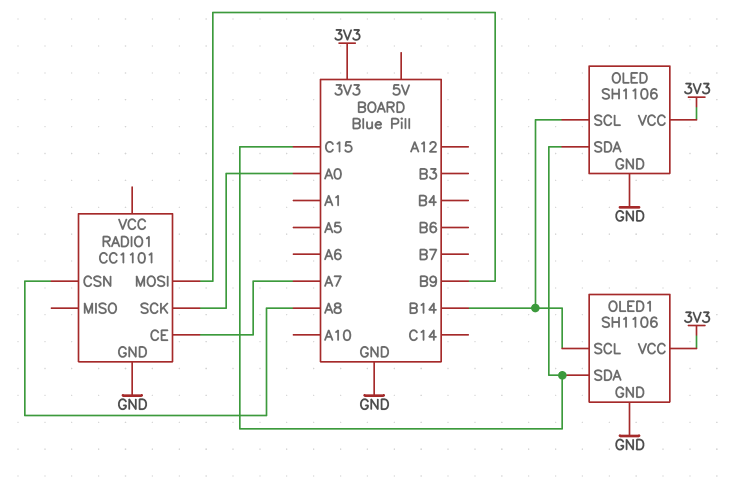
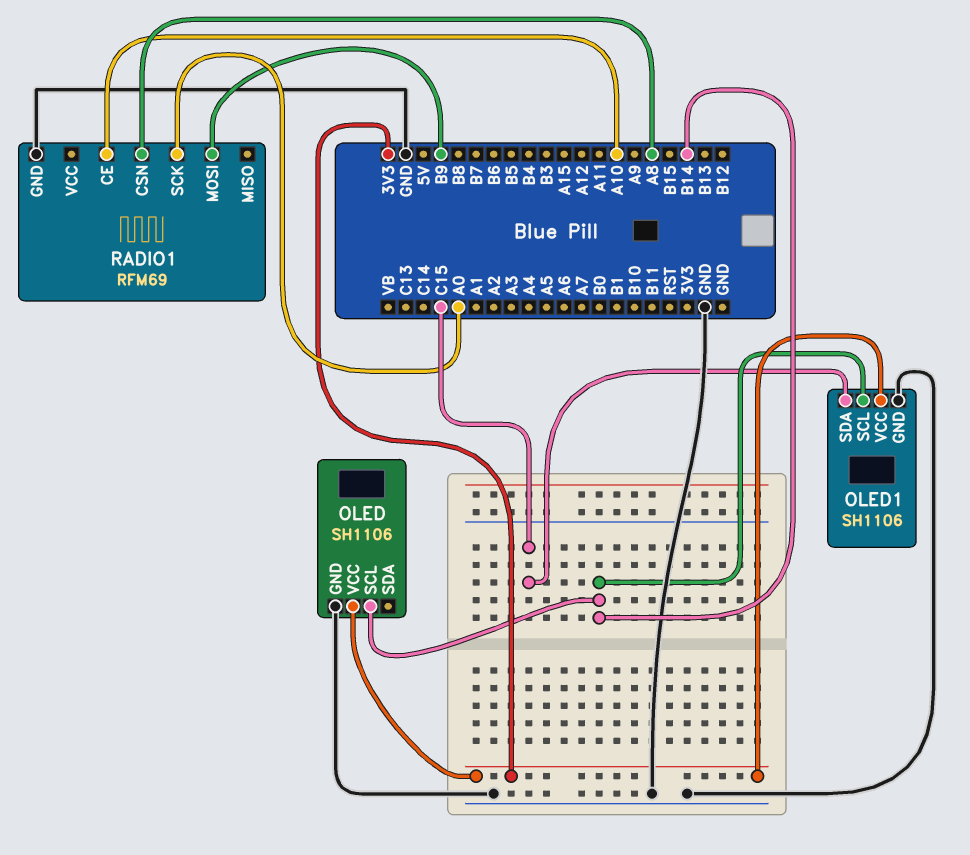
OLED pin SDA: C15 -> none
RADIO1: CC1101 -> RFM69
RADIO1 pin CE: A7 -> A10

